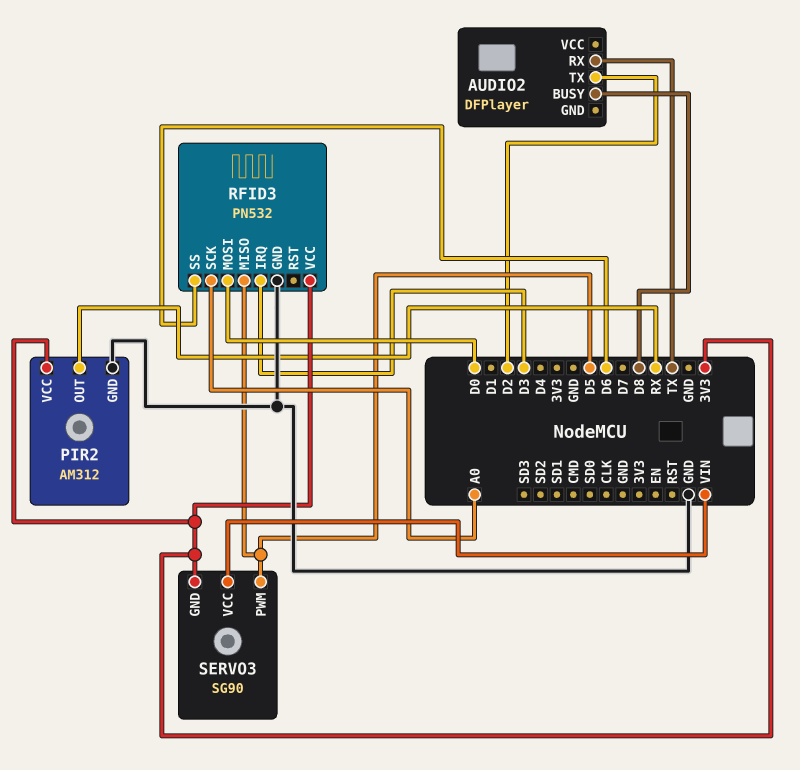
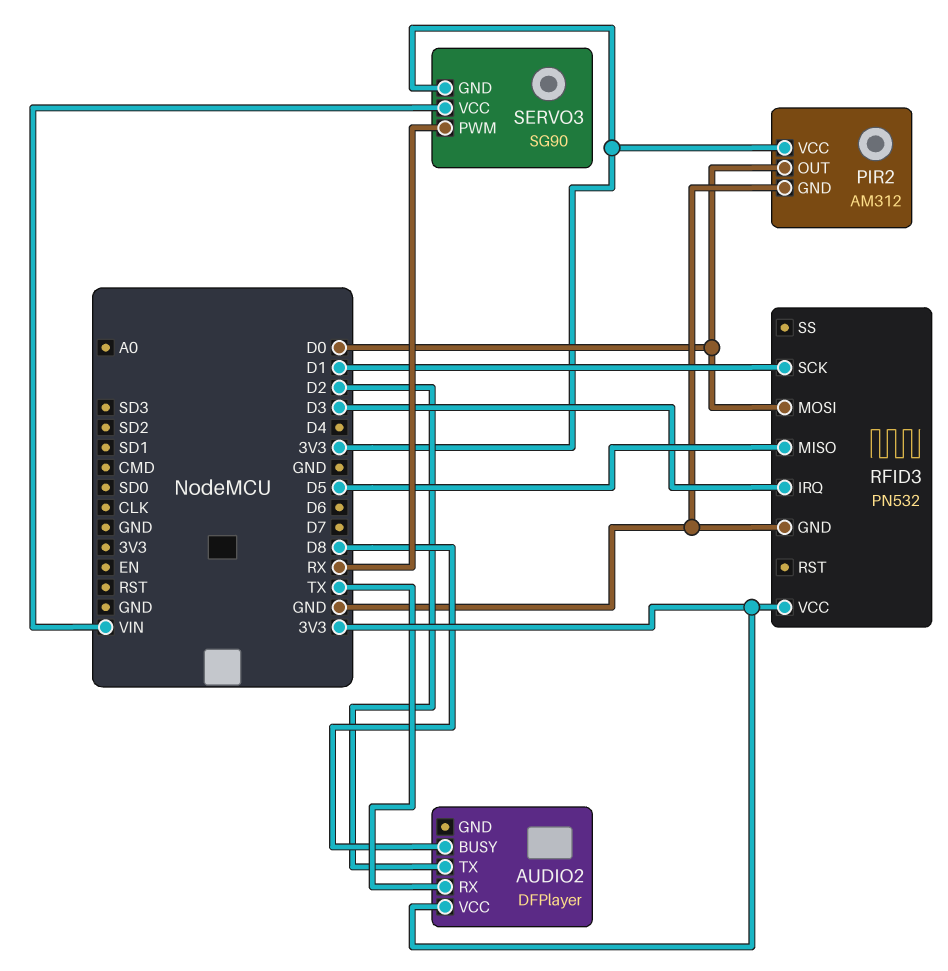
AUDIO2 pin VCC: none -> 3V3
PIR2 pin OUT: RX -> D0
RFID3 pin SCK: A0 -> D1
RFID3 pin SS: D6 -> none
SERVO3 pin PWM: D5 -> RX

